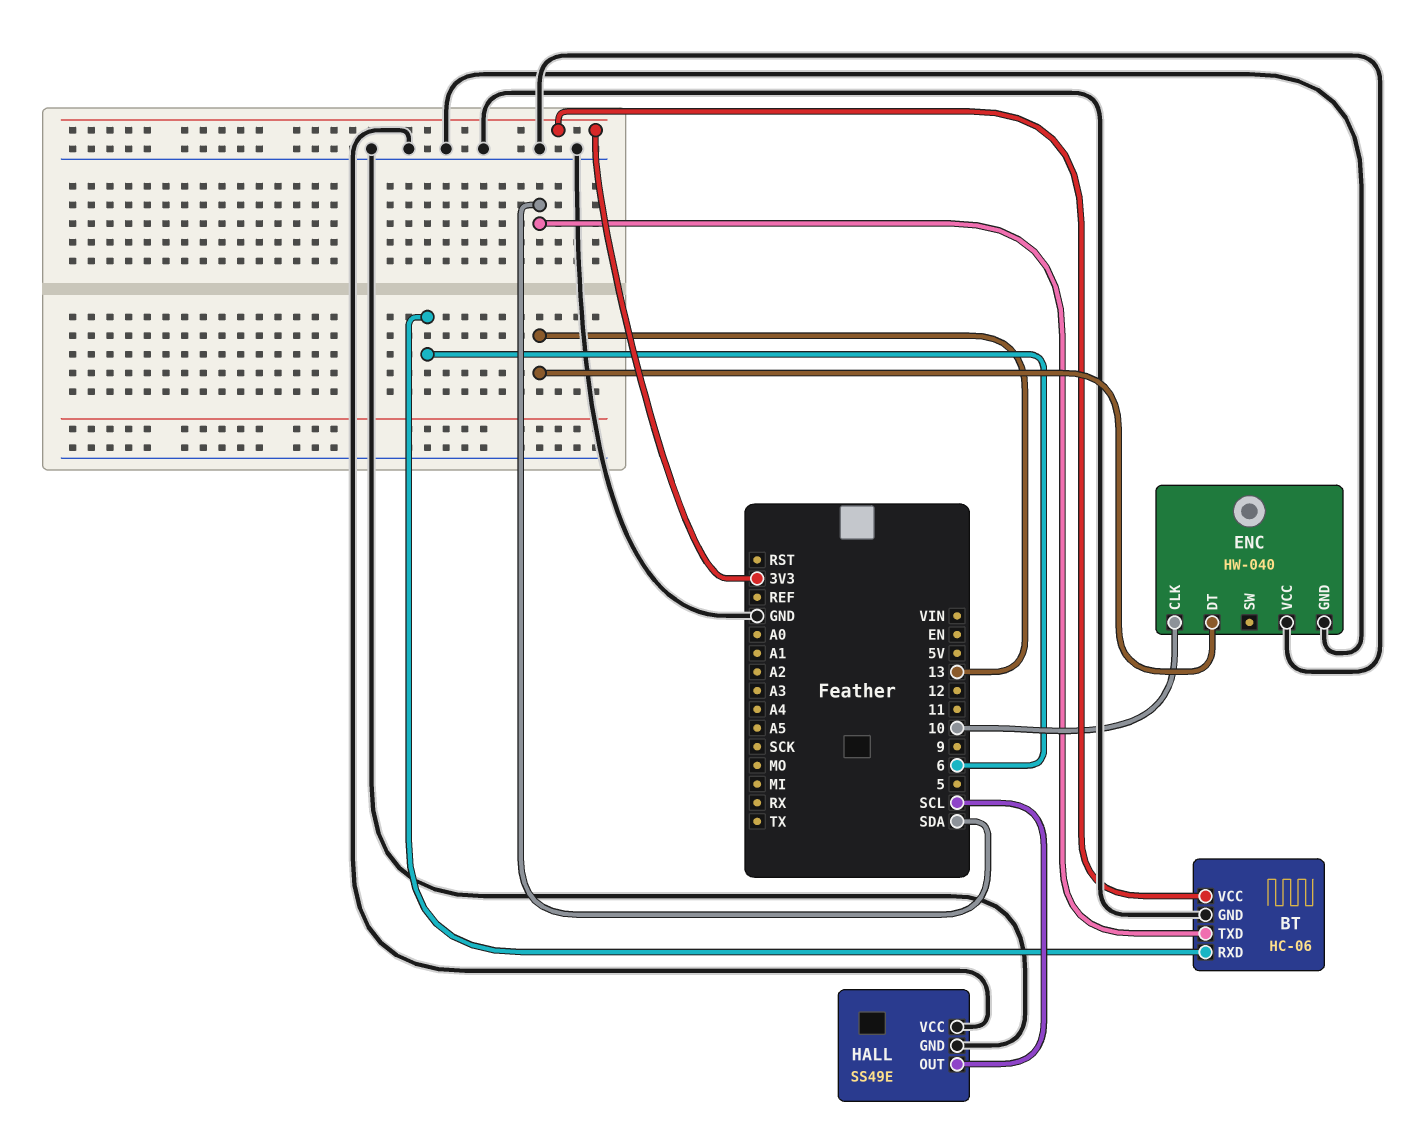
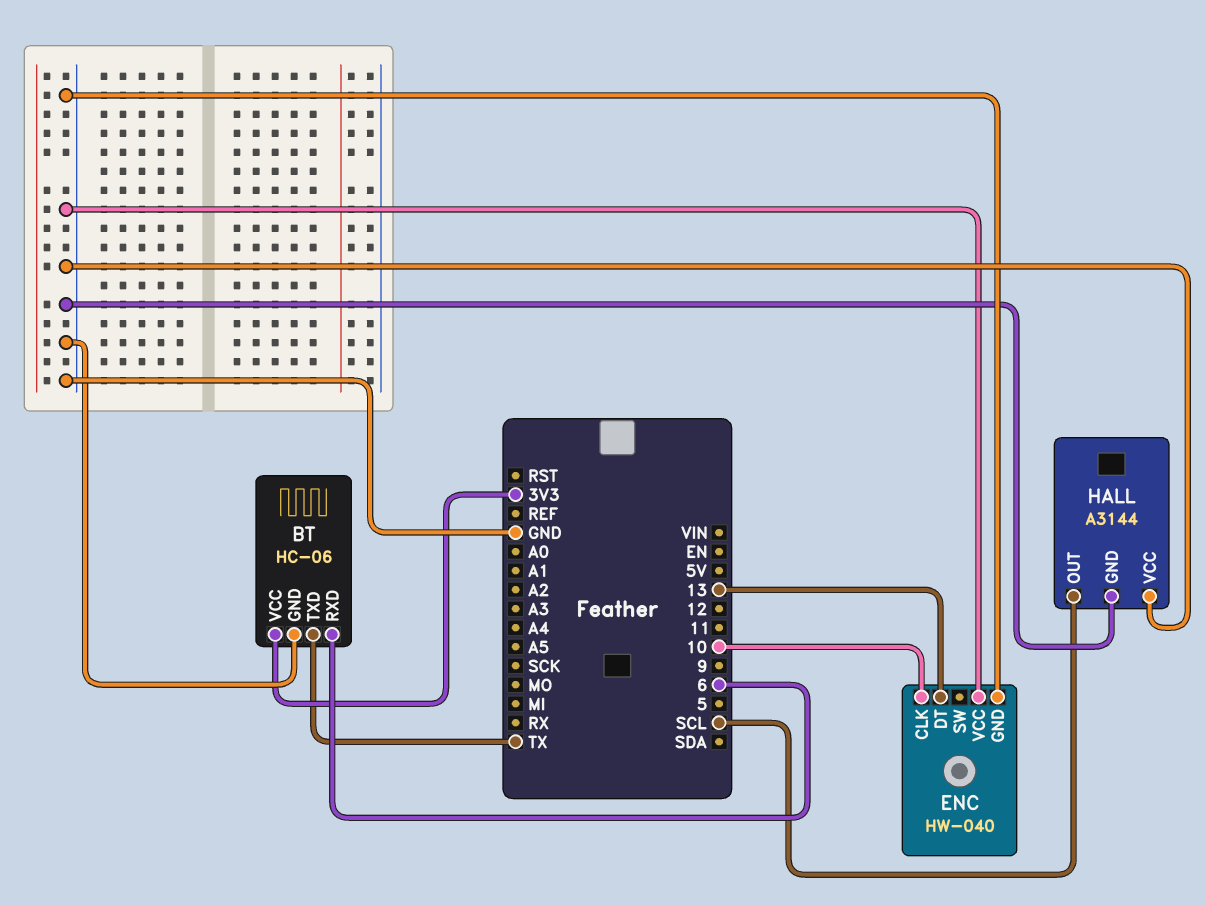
BT pin TXD: SDA -> TX
HALL: SS49E -> A3144

